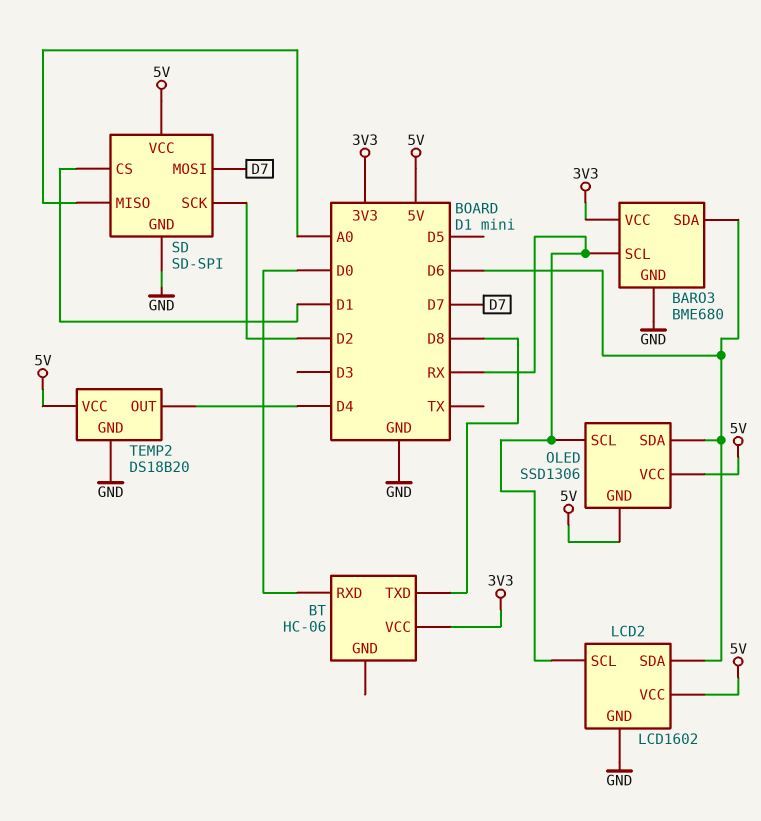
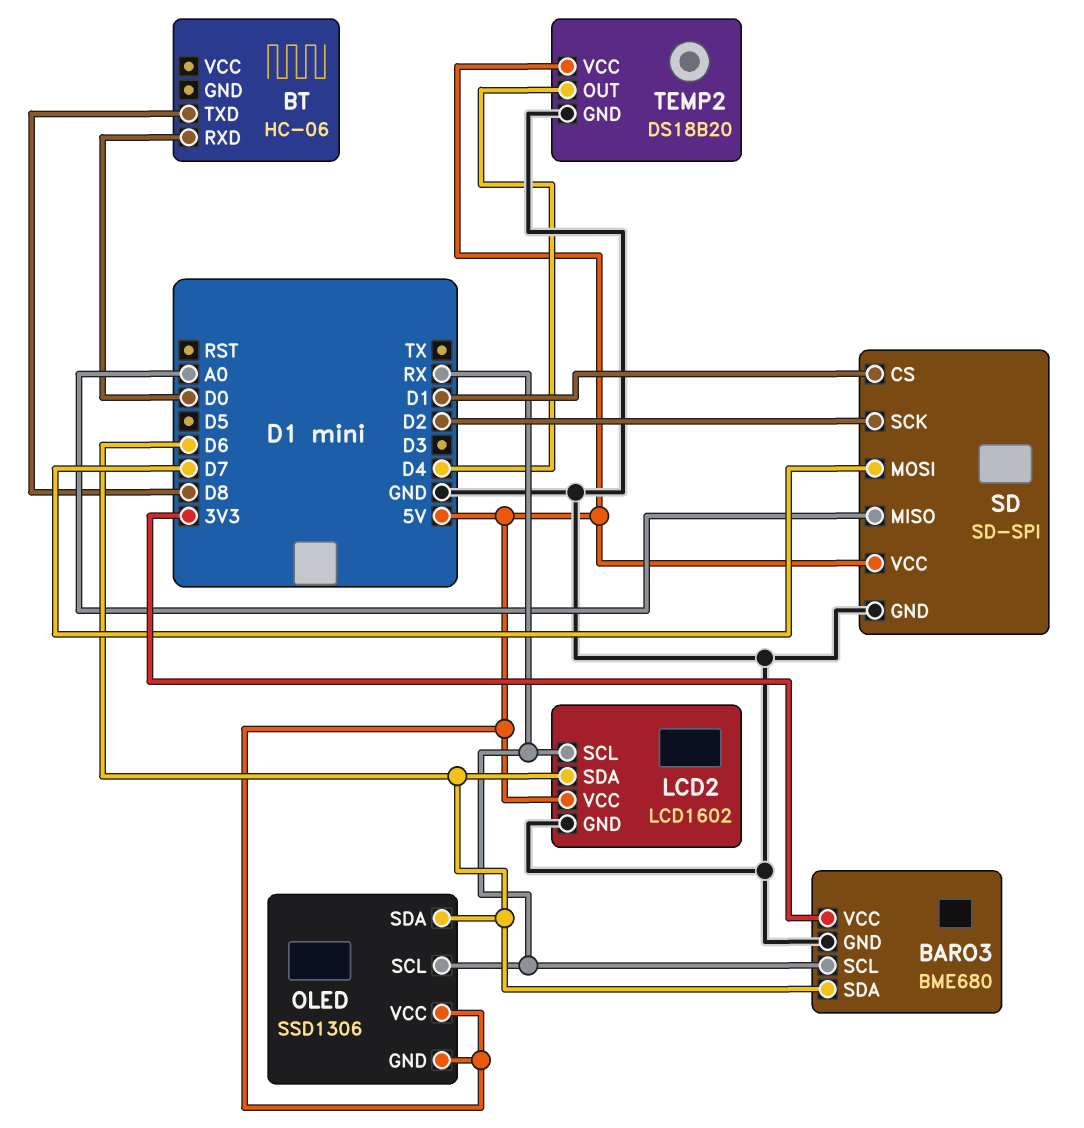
BT pin VCC: 3V3 -> none

